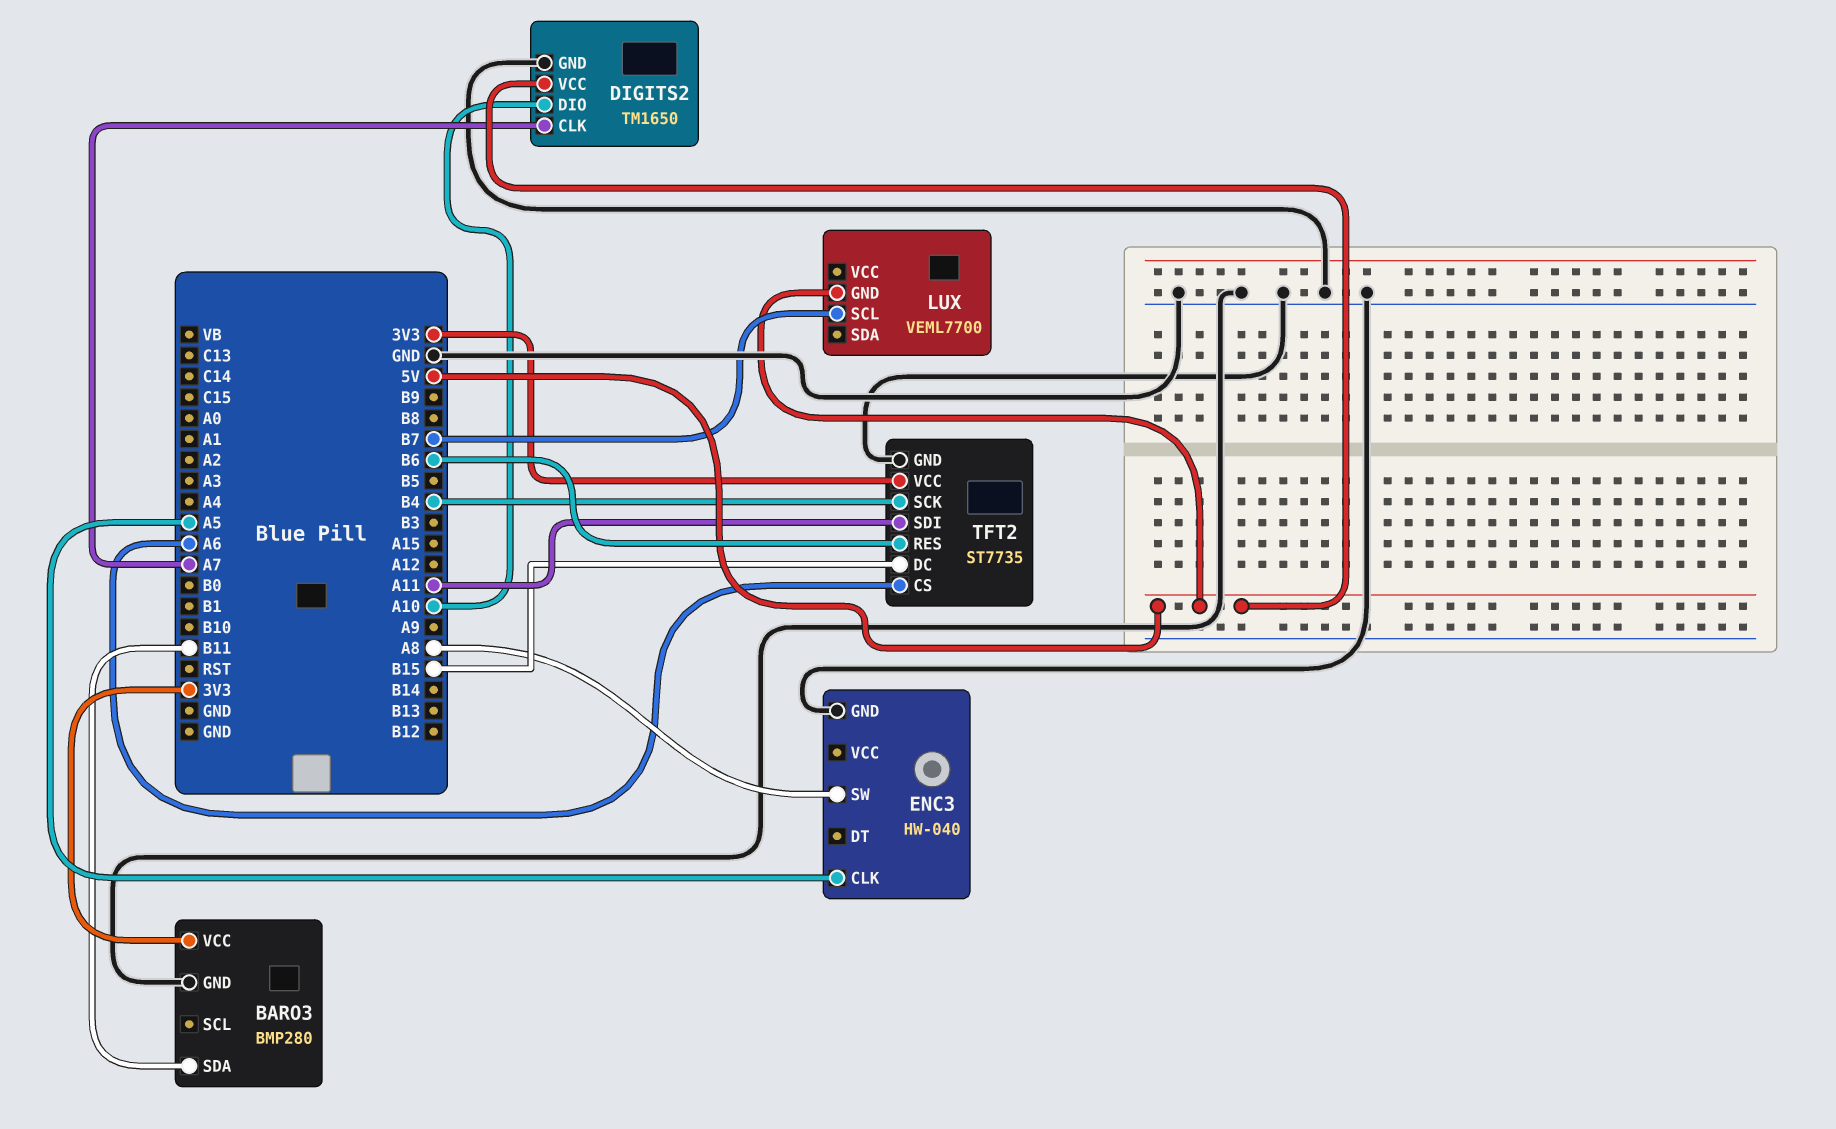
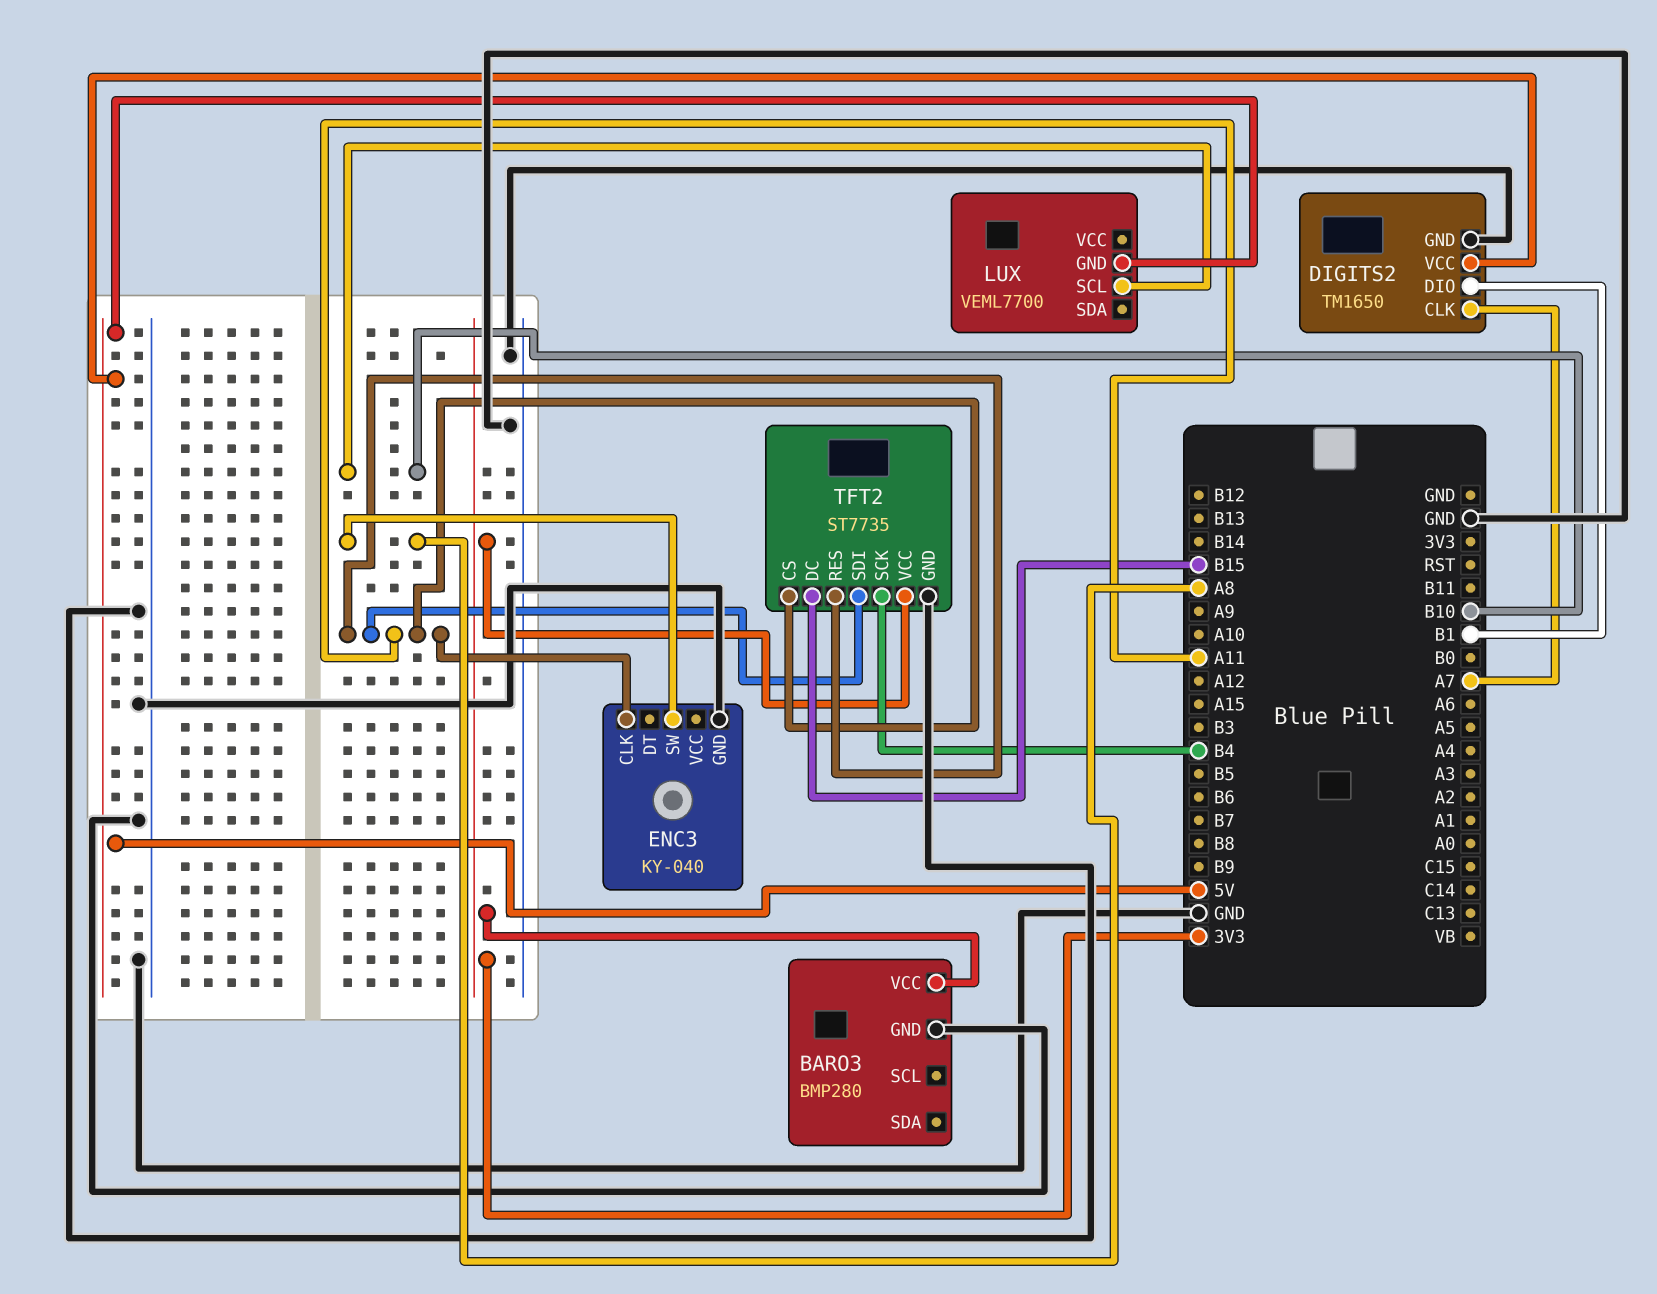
BARO3 pin SDA: B11 -> none
DIGITS2 pin DIO: A10 -> B1
ENC3: HW-040 -> KY-040
ENC3 pin CLK: A5 -> A11
LUX pin SCL: B7 -> B10
TFT2 pin CS: A6 -> A11
TFT2 pin RES: B6 -> A11

